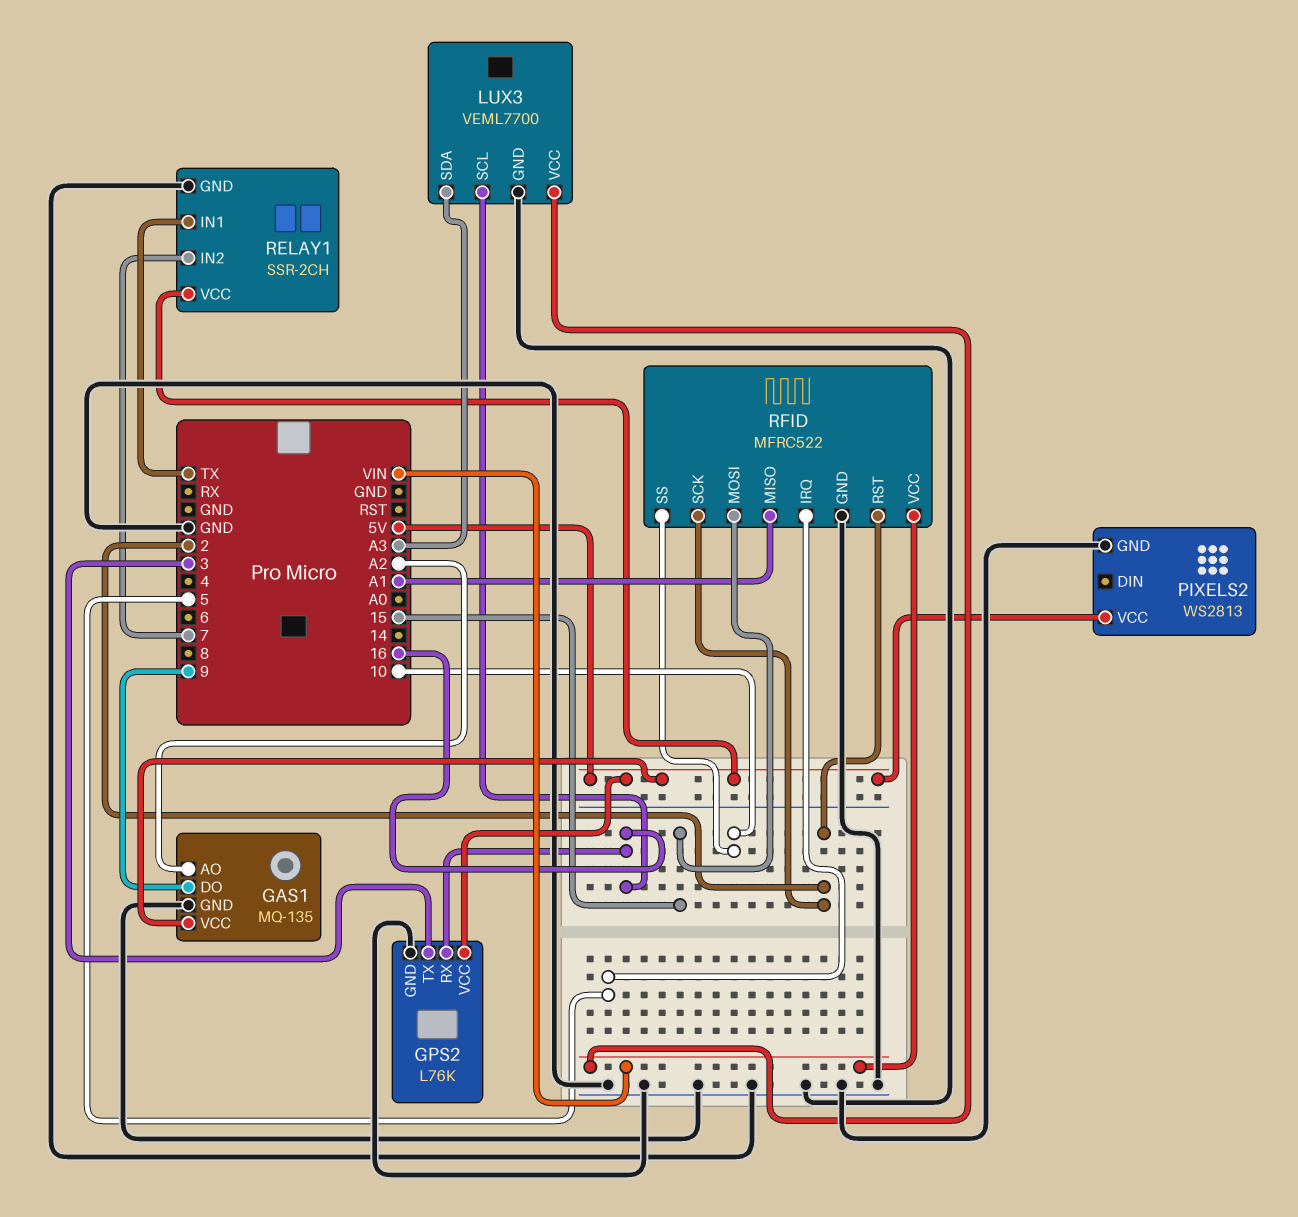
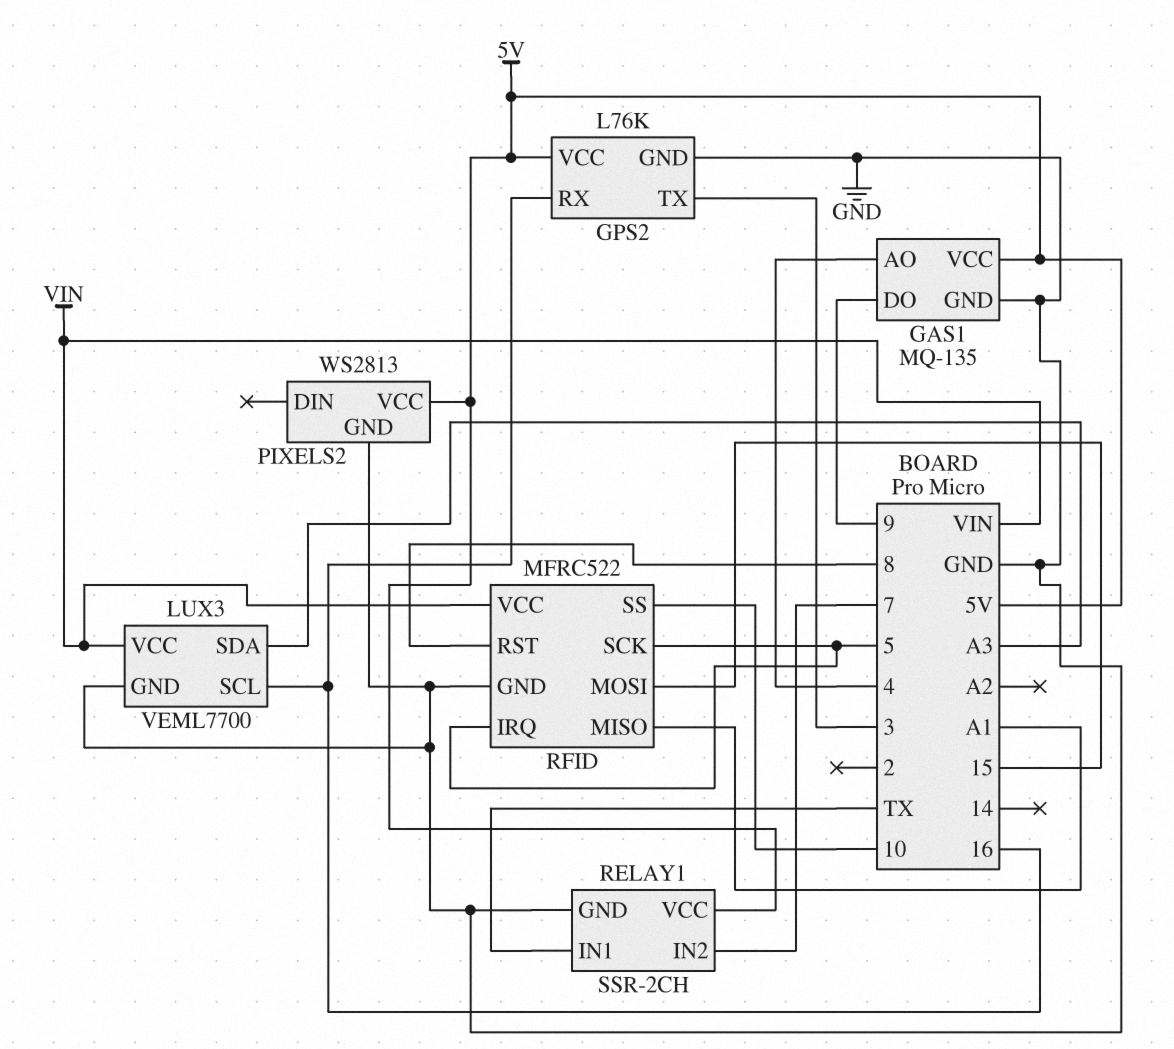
GAS1 pin AO: A2 -> 4
RFID pin RST: 2 -> 8
RFID pin SCK: 2 -> 5

